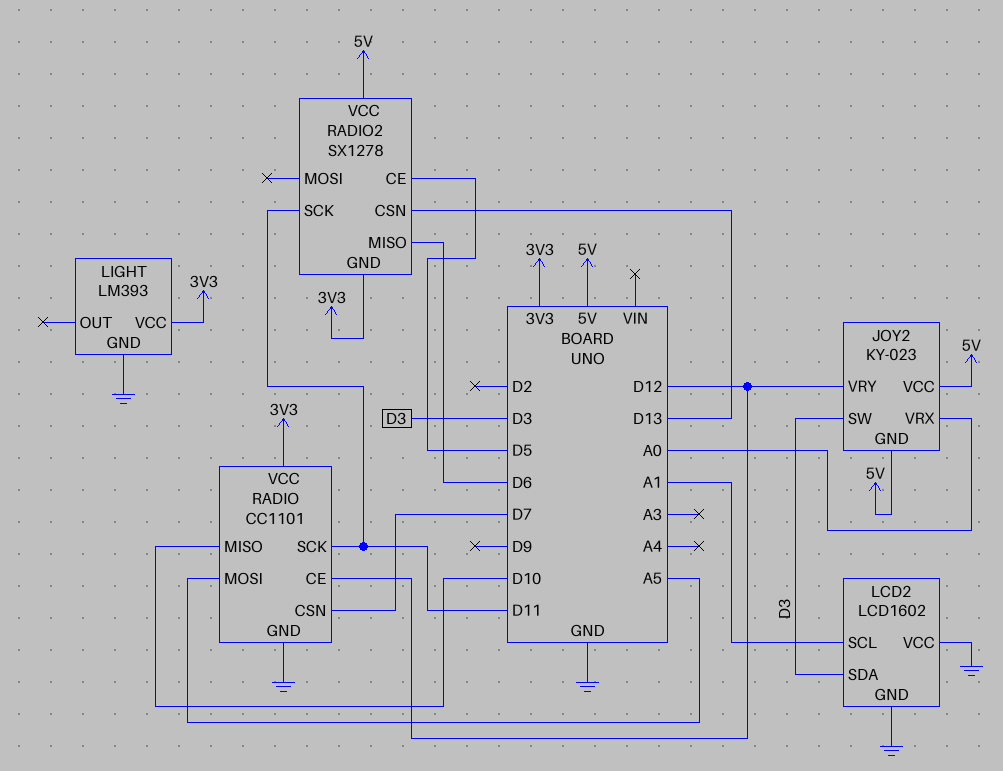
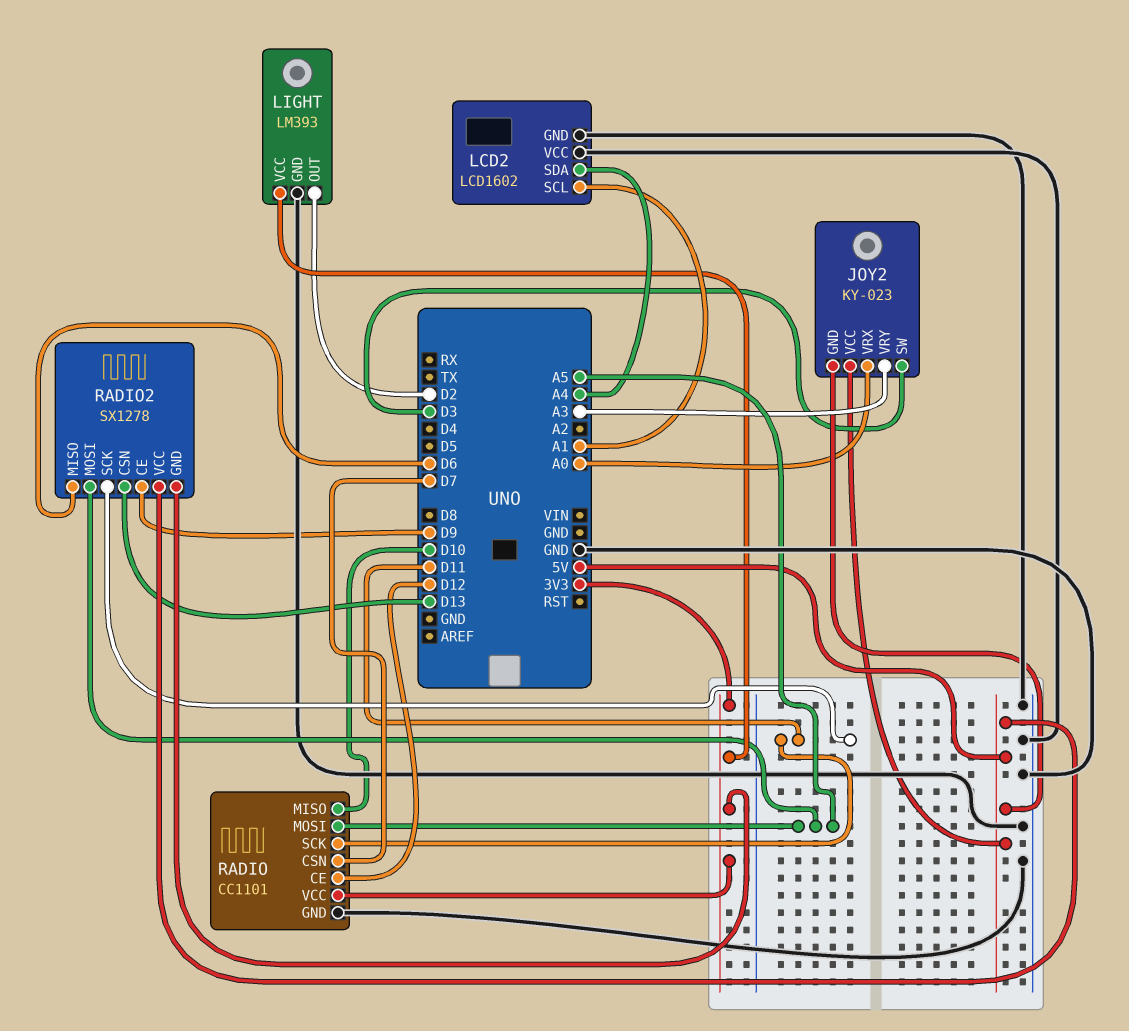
JOY2 pin VRY: D12 -> A3
LCD2 pin SDA: D3 -> A4
LIGHT pin OUT: none -> D2
RADIO2 pin CE: D5 -> D9
RADIO2 pin MOSI: none -> A5

